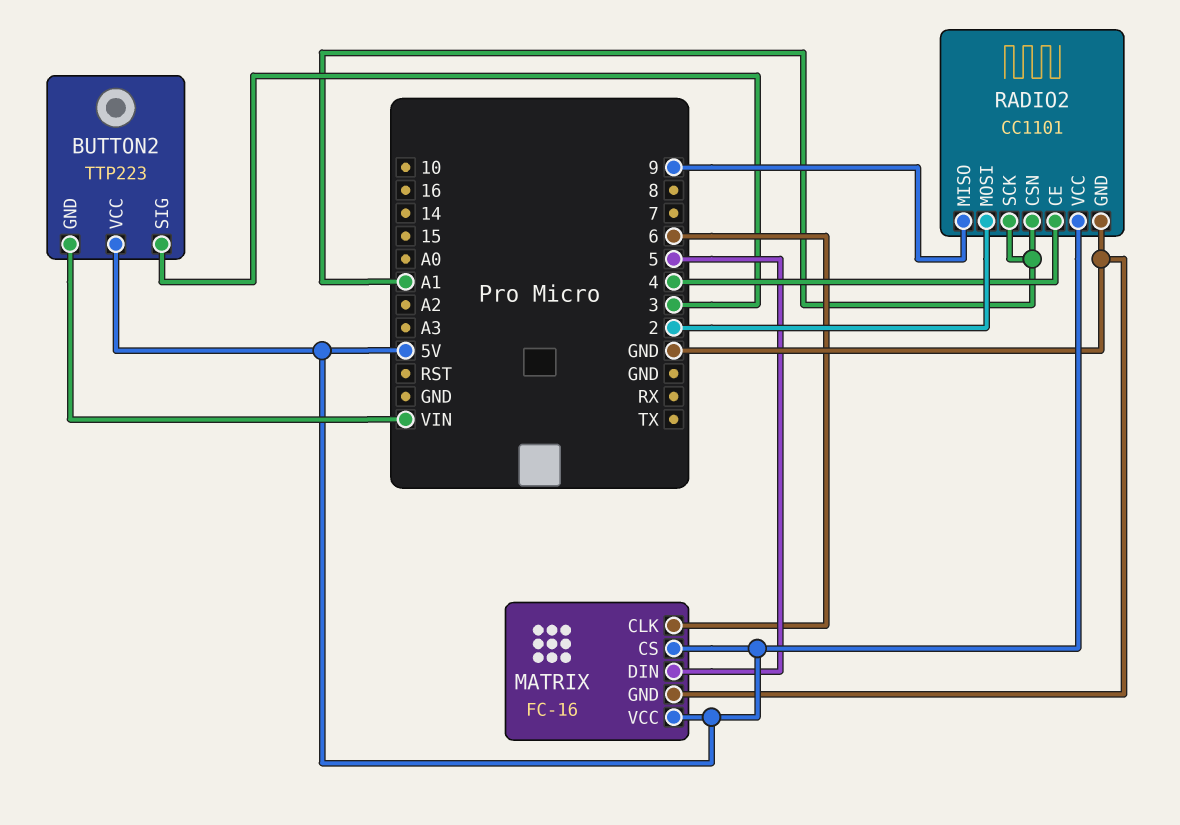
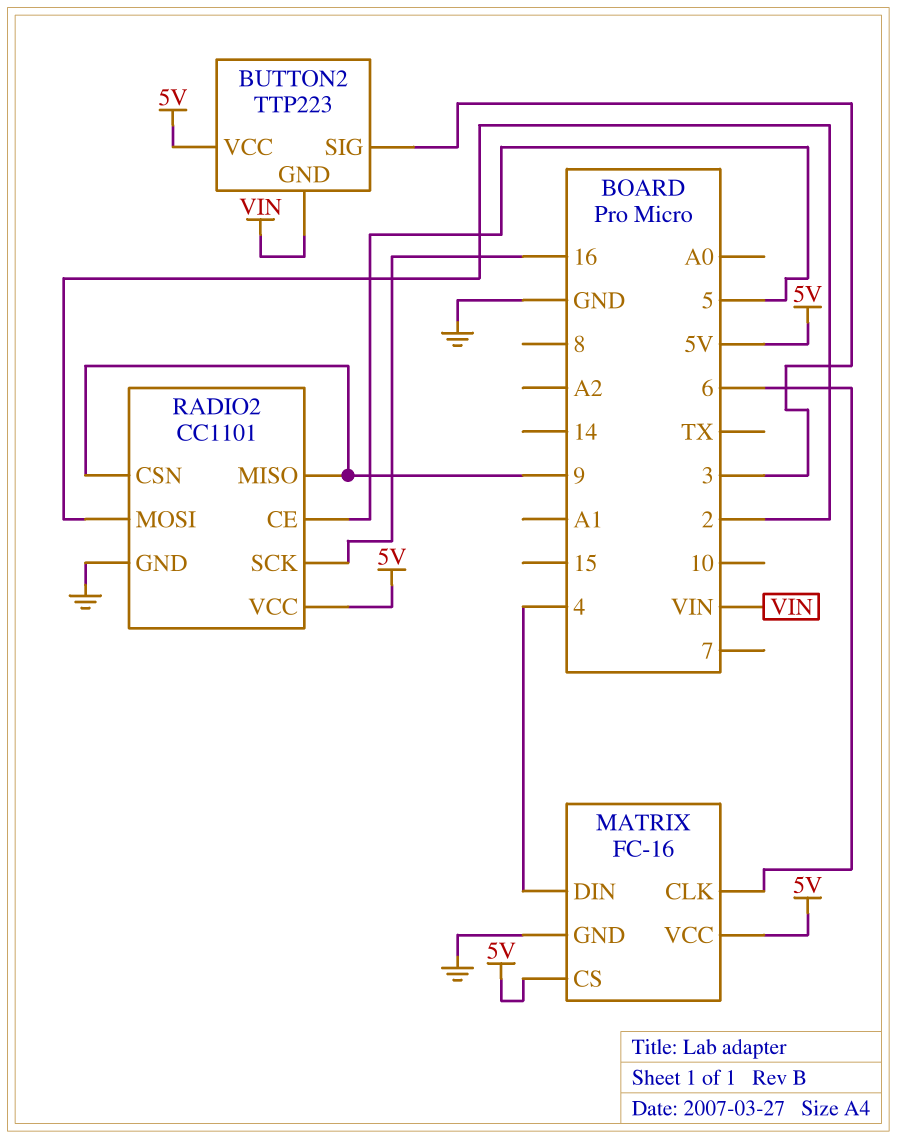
MATRIX pin DIN: 5 -> 4
RADIO2 pin CE: 4 -> 5
RADIO2 pin CSN: A1 -> 9
RADIO2 pin SCK: A1 -> 16

